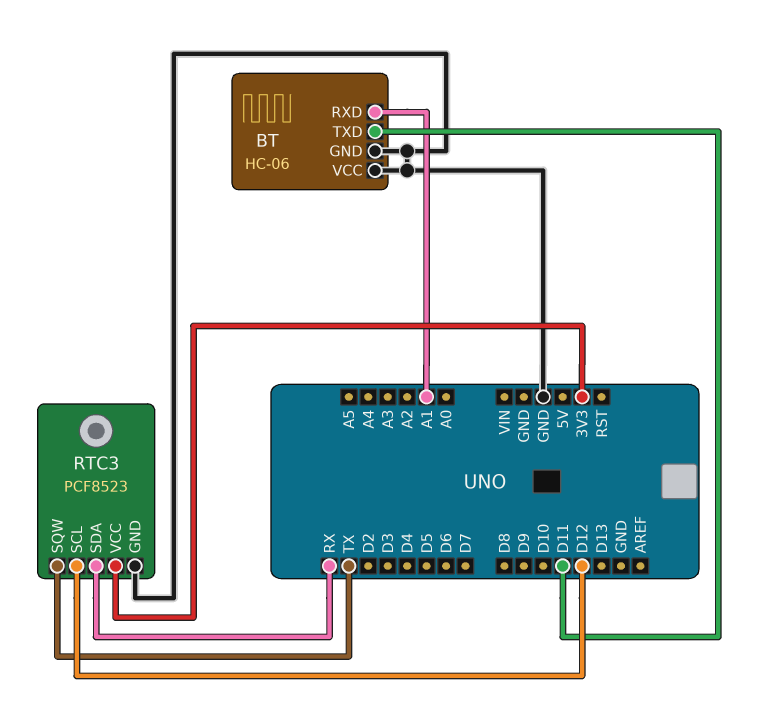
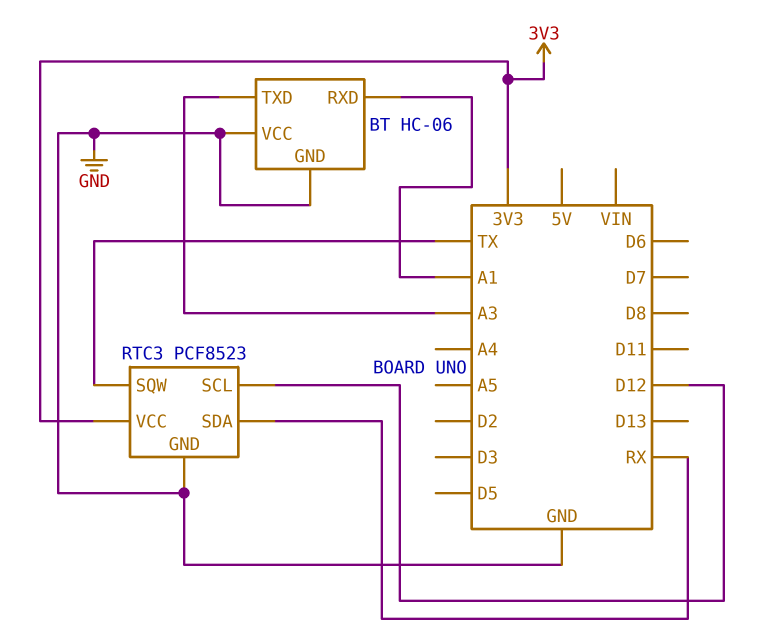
BT pin TXD: D11 -> A3

